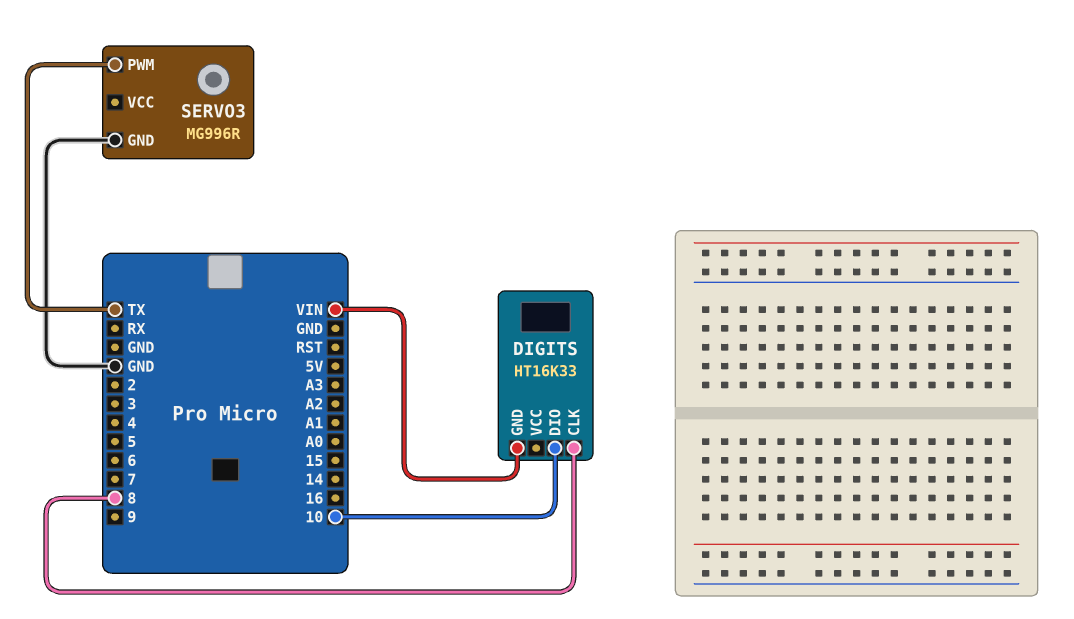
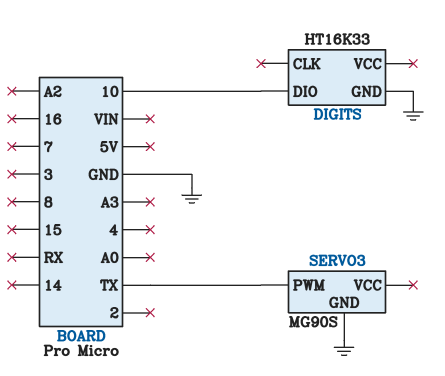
DIGITS pin CLK: 8 -> none
DIGITS pin GND: VIN -> GND
SERVO3: MG996R -> MG90S

